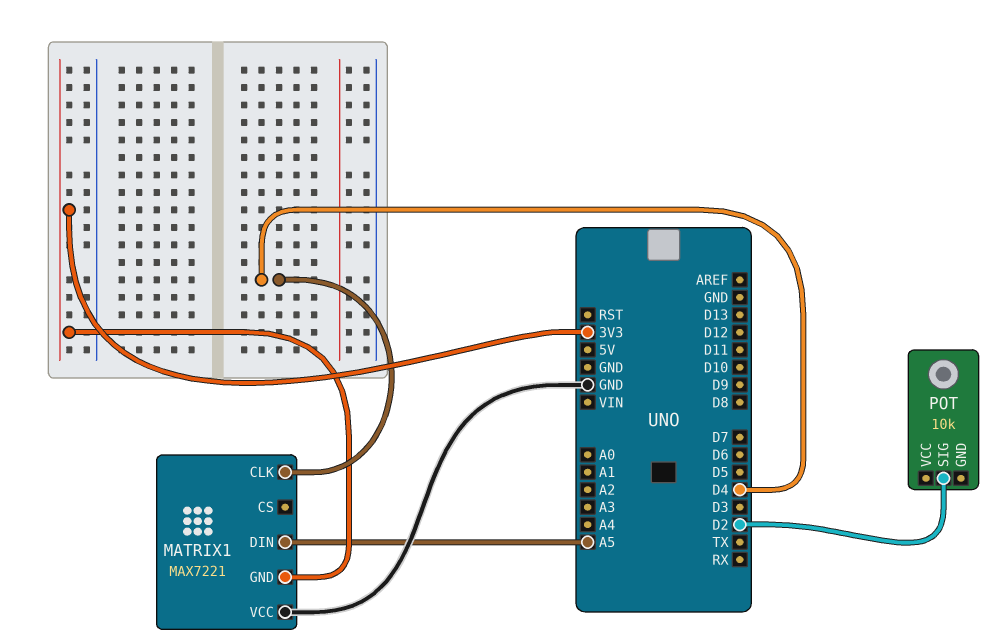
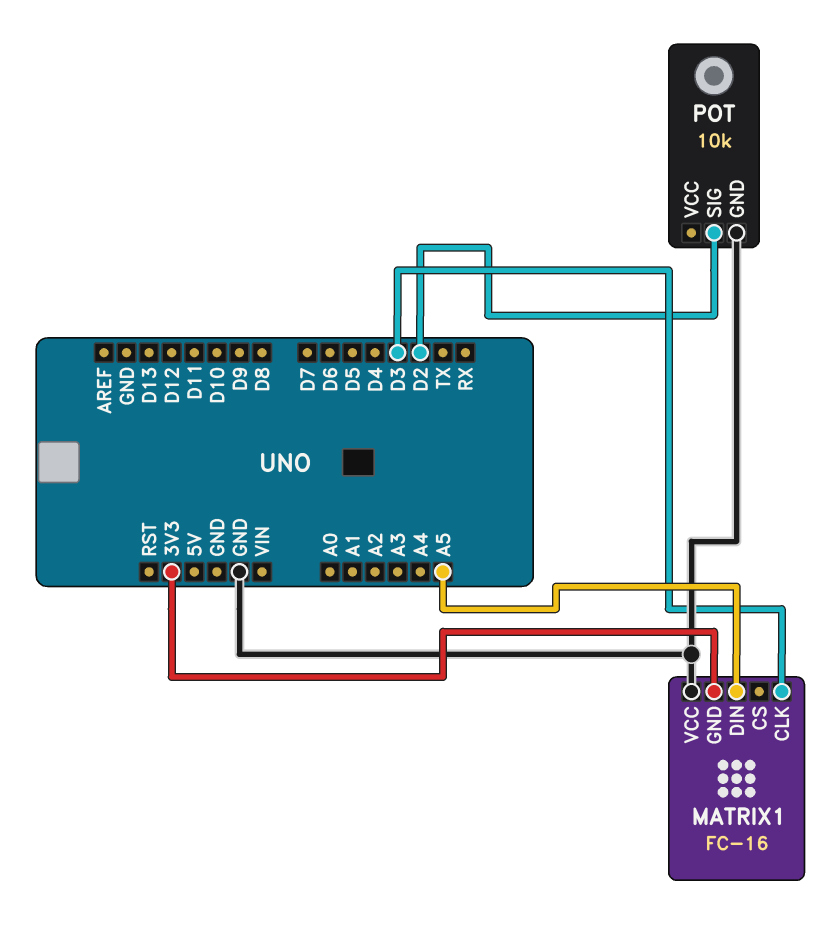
MATRIX1: MAX7221 -> FC-16
MATRIX1 pin CLK: D4 -> D3
POT pin GND: none -> GND

